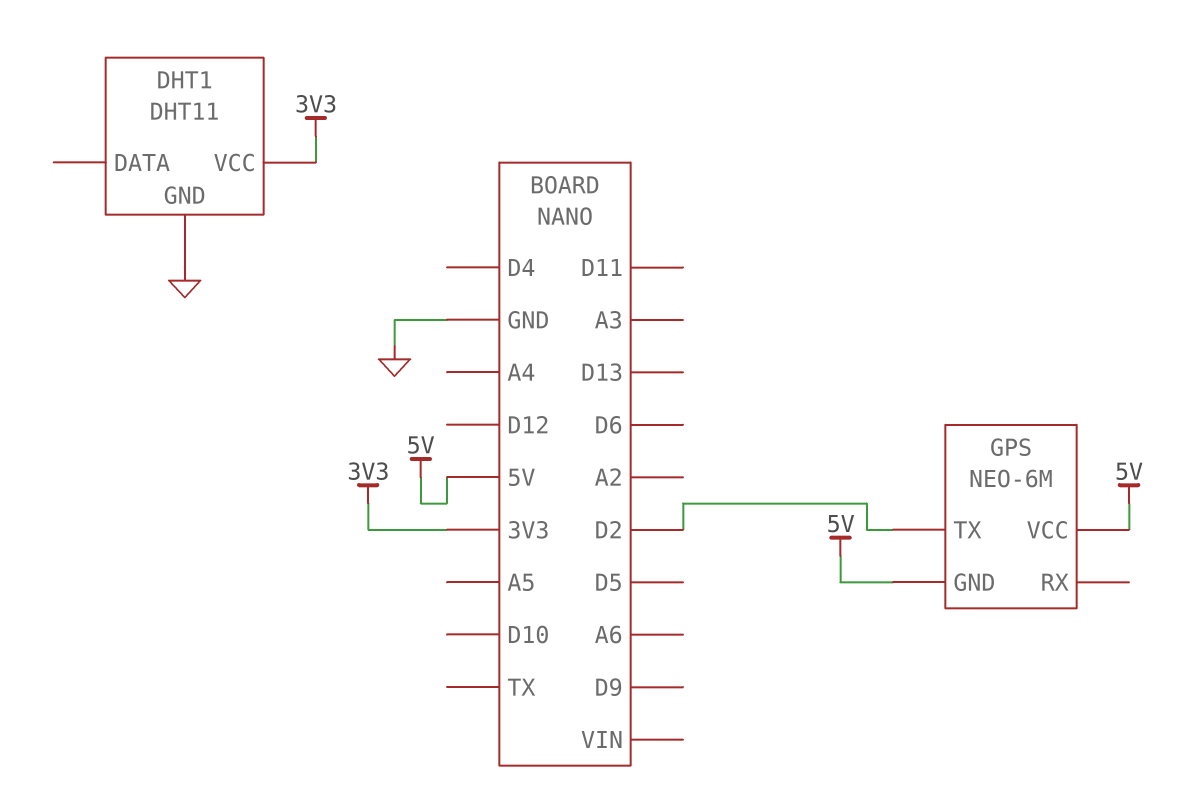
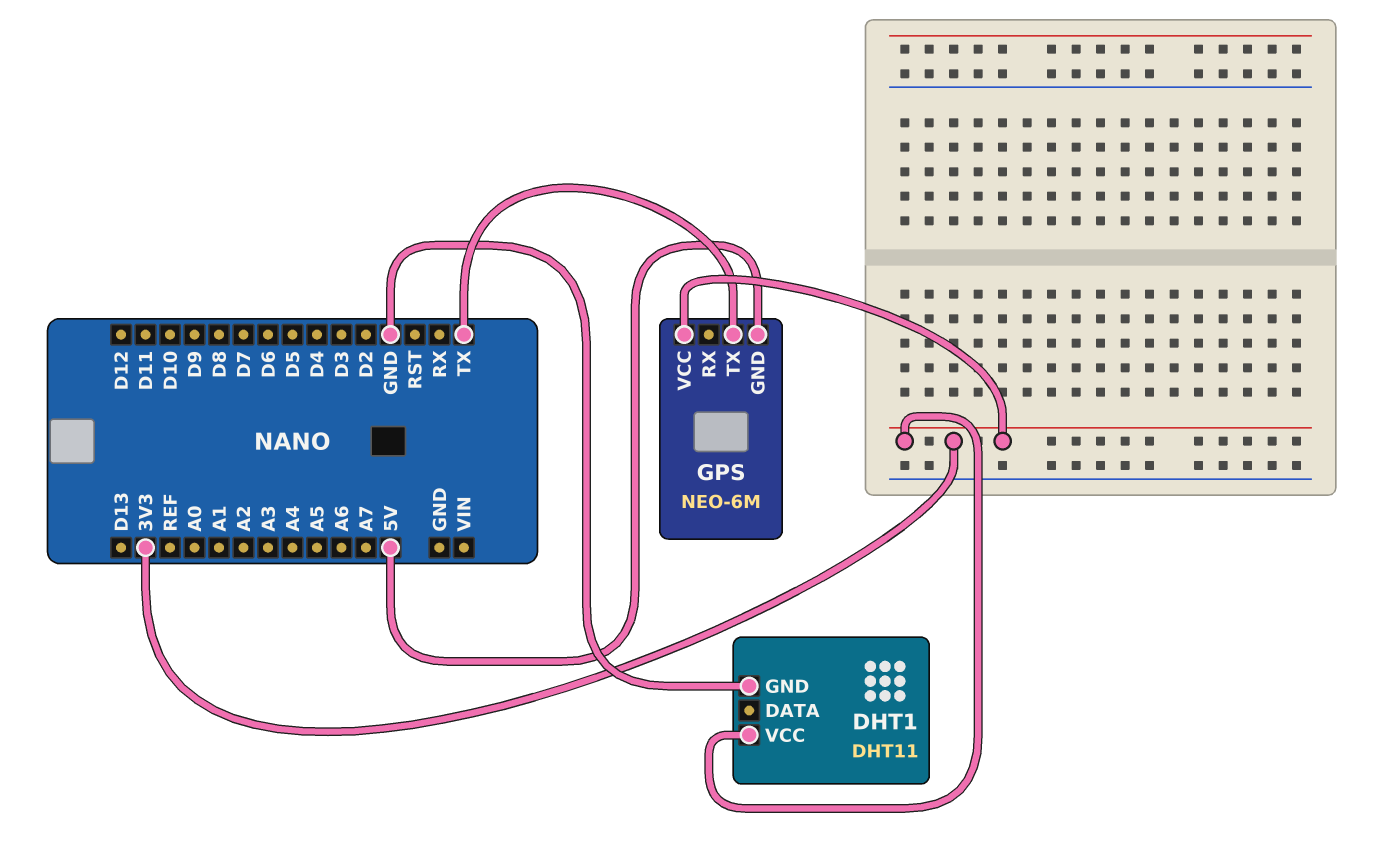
GPS pin TX: D2 -> TX
GPS pin VCC: 5V -> 3V3

